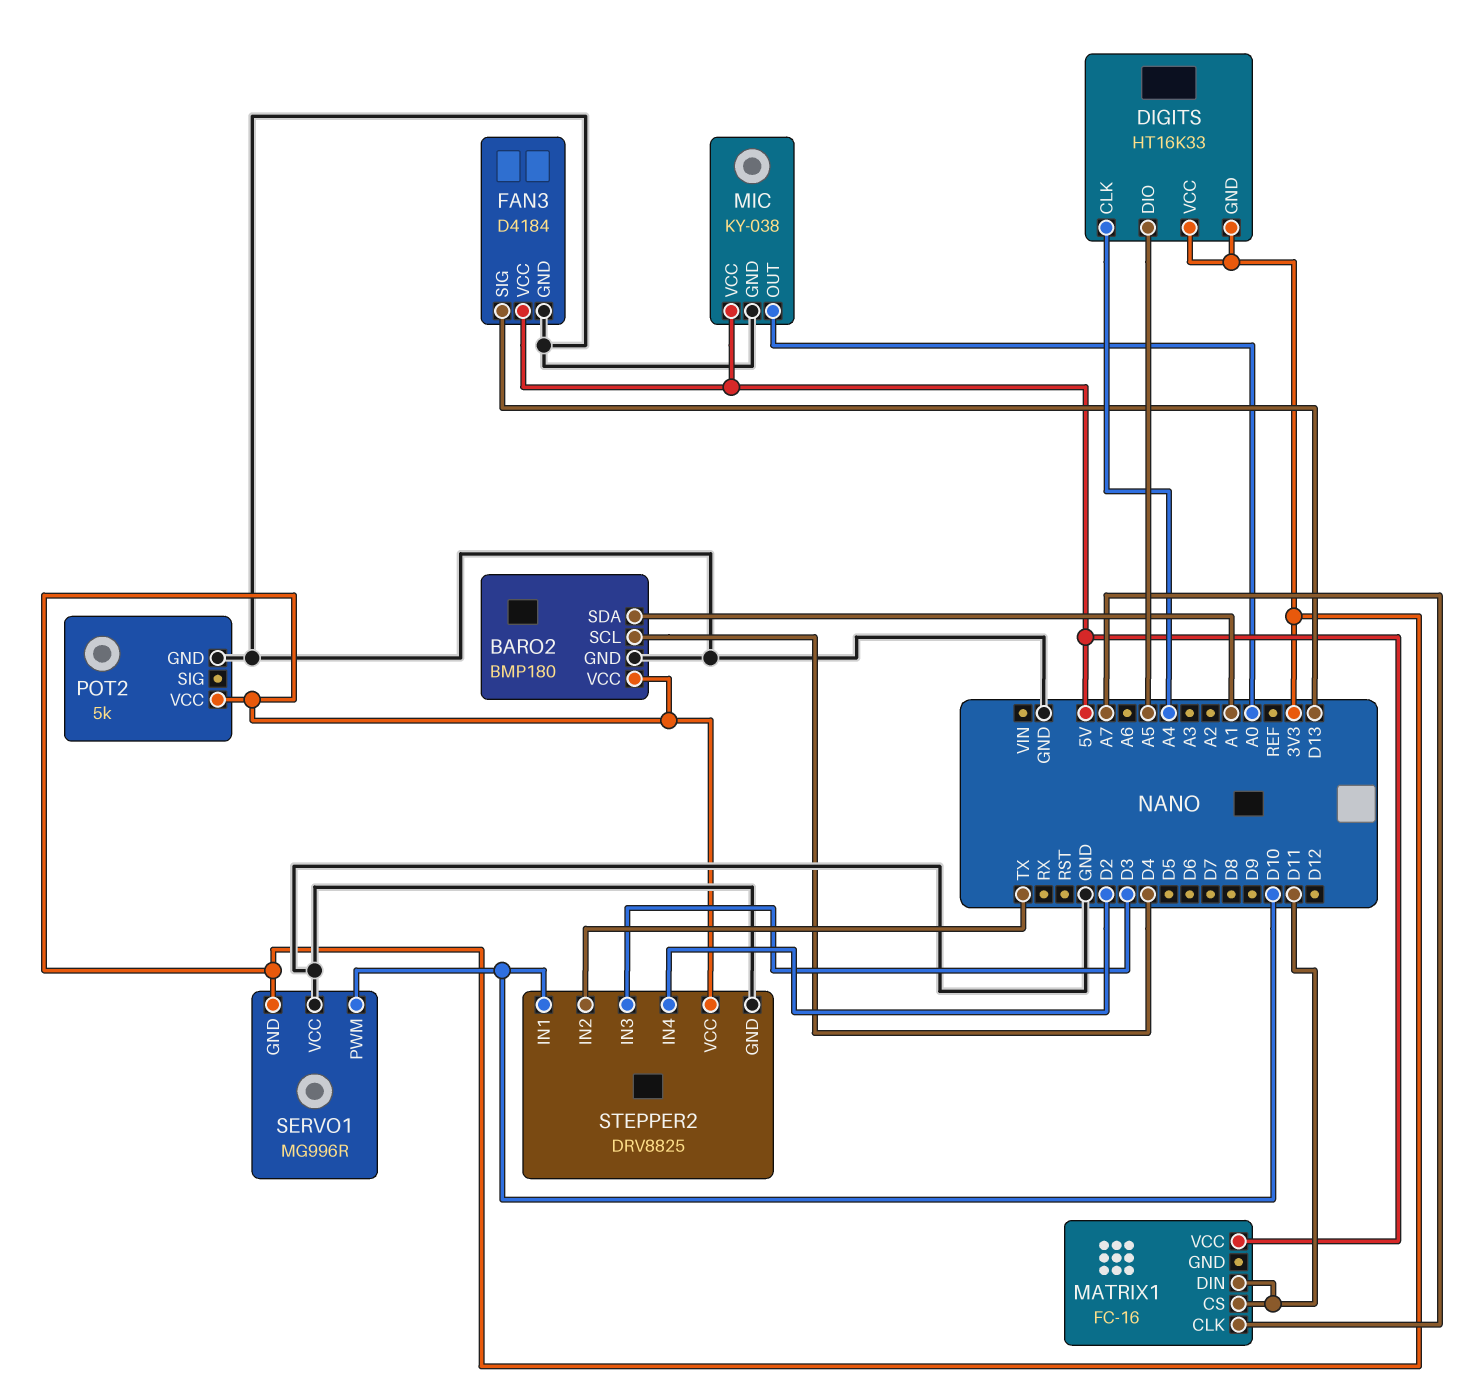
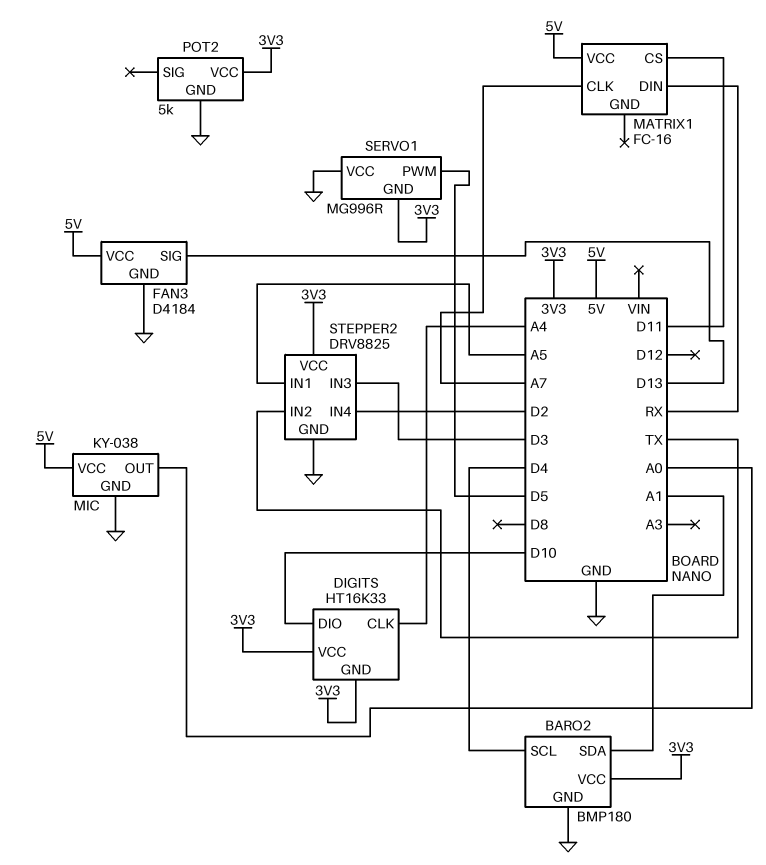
DIGITS pin DIO: A5 -> D10
MATRIX1 pin DIN: D11 -> RX
SERVO1 pin PWM: D10 -> D5
STEPPER2 pin IN1: D10 -> A5

